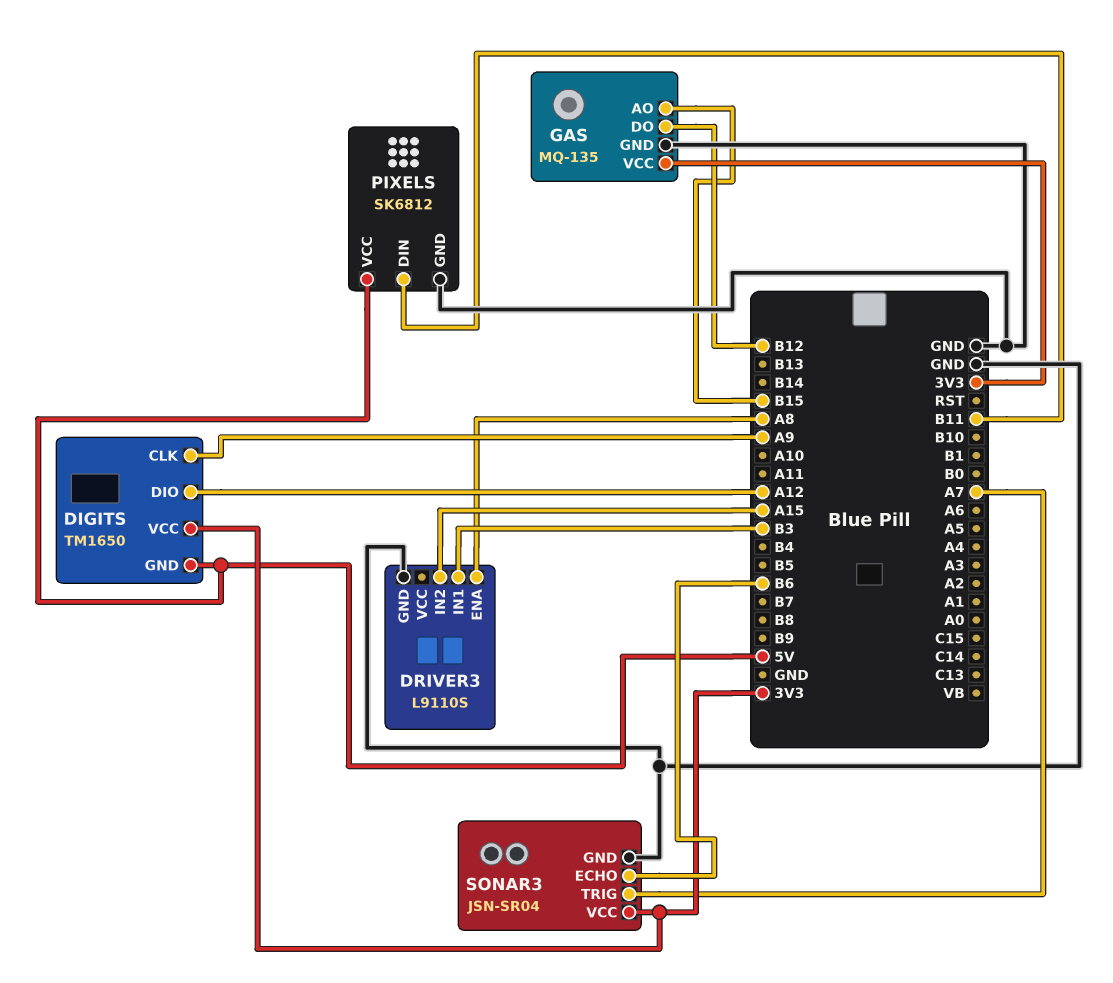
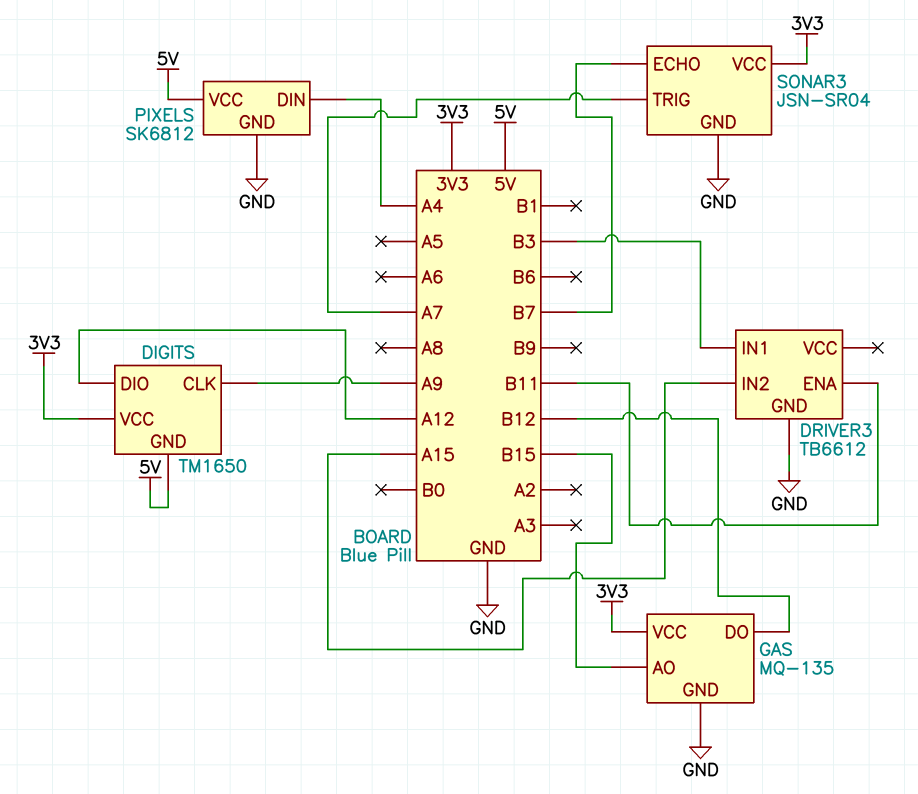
DRIVER3: L9110S -> TB6612
DRIVER3 pin ENA: A8 -> B11
PIXELS pin DIN: B11 -> A4
SONAR3 pin ECHO: B6 -> B7

